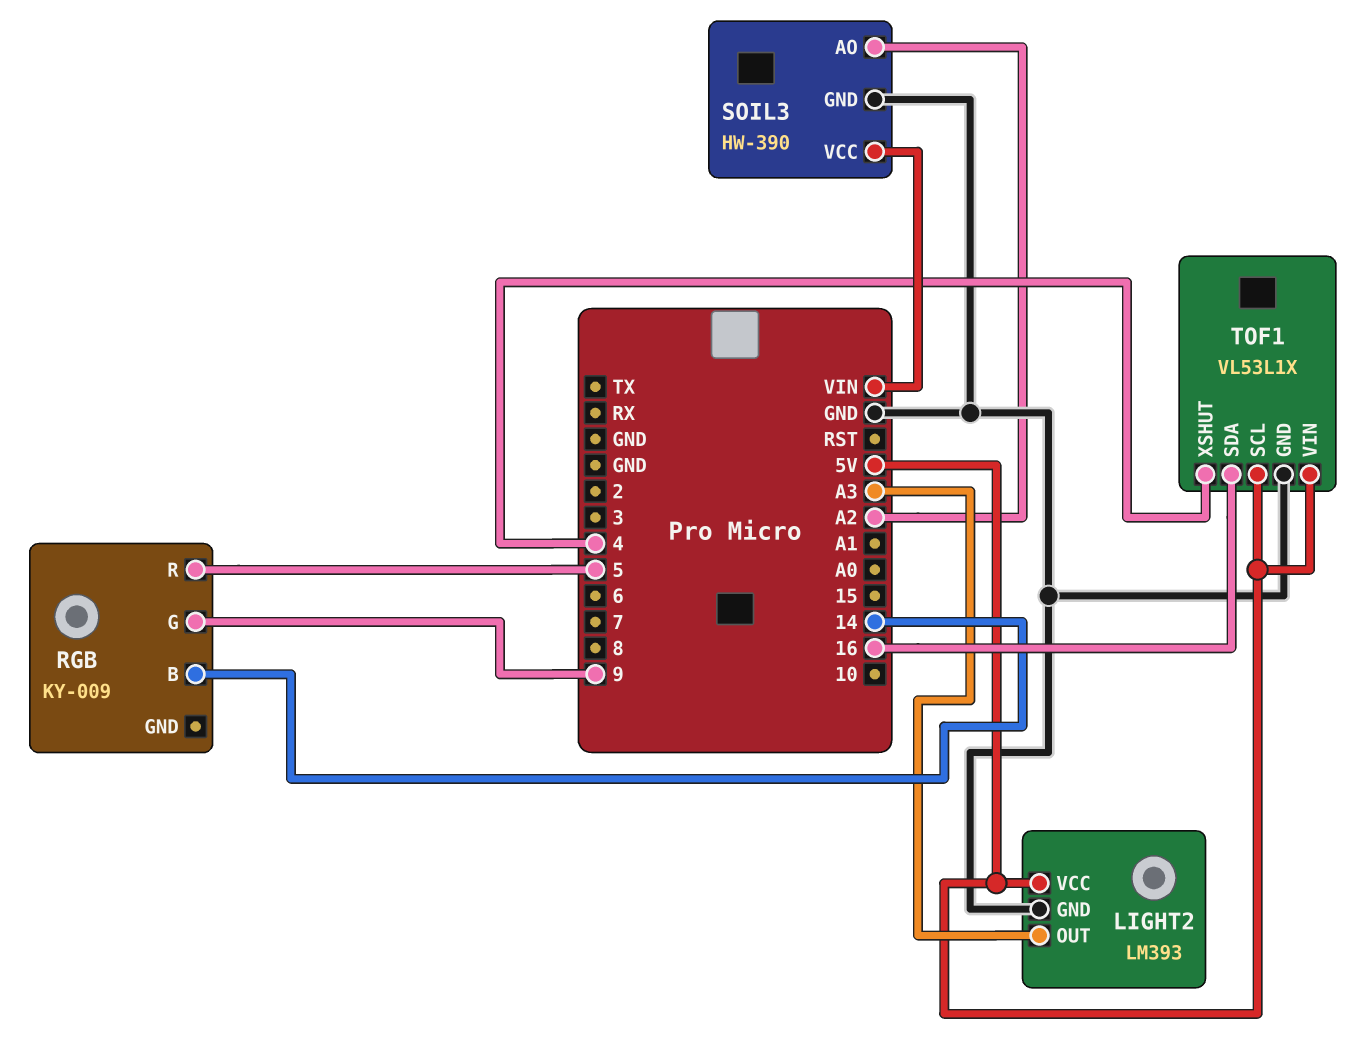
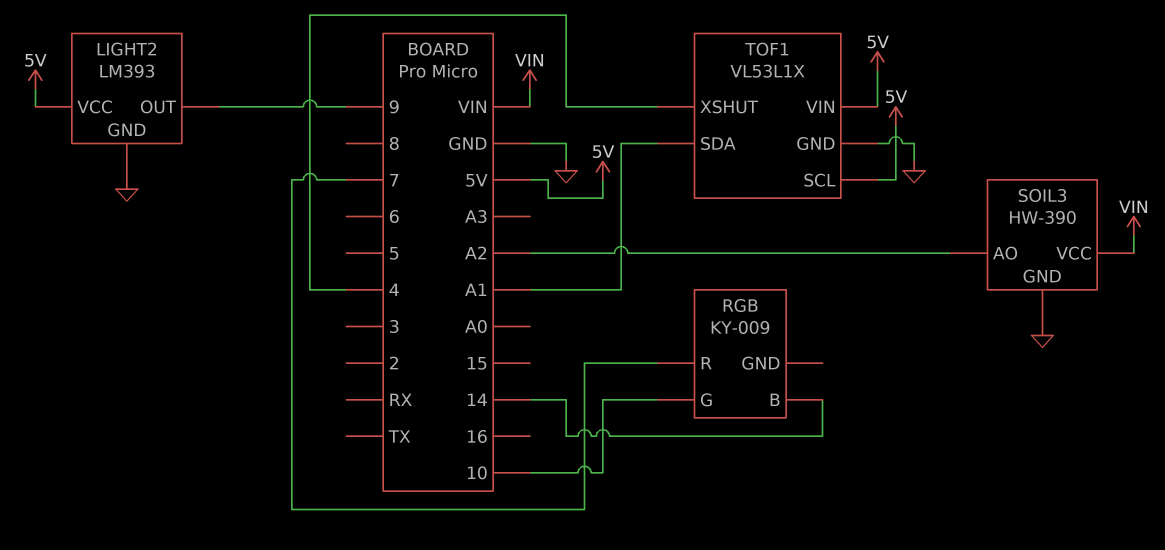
LIGHT2 pin OUT: A3 -> 9
RGB pin G: 9 -> 10
RGB pin R: 5 -> 7
TOF1 pin SDA: 16 -> A1

